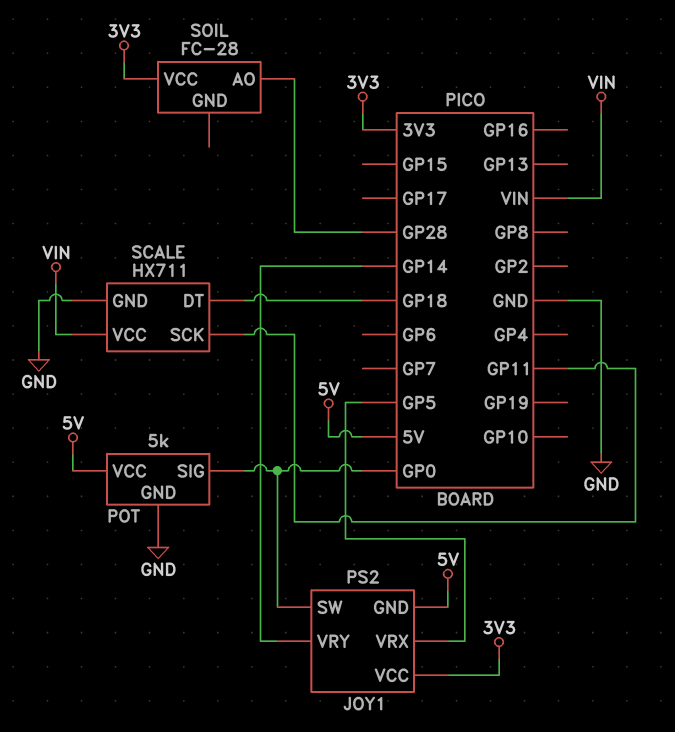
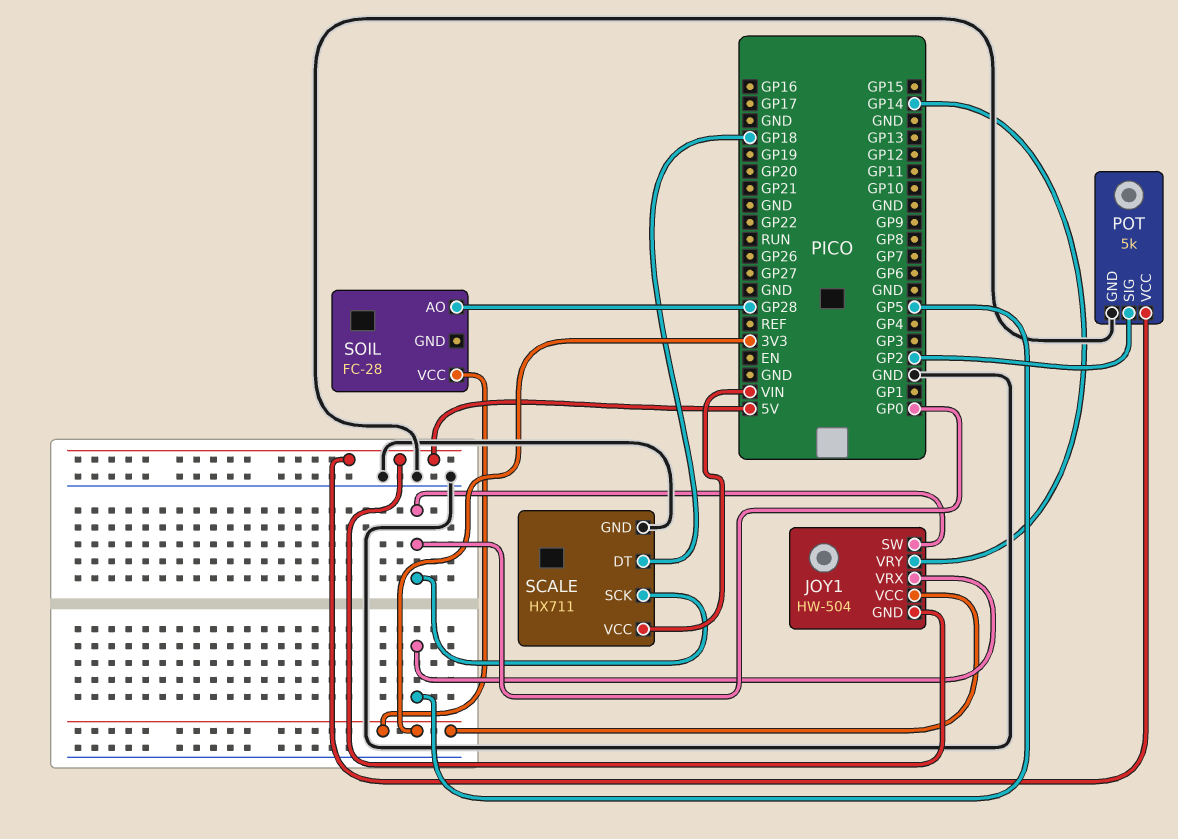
JOY1: PS2 -> HW-504
POT pin SIG: GP0 -> GP2
SCALE pin SCK: GP11 -> GP0

